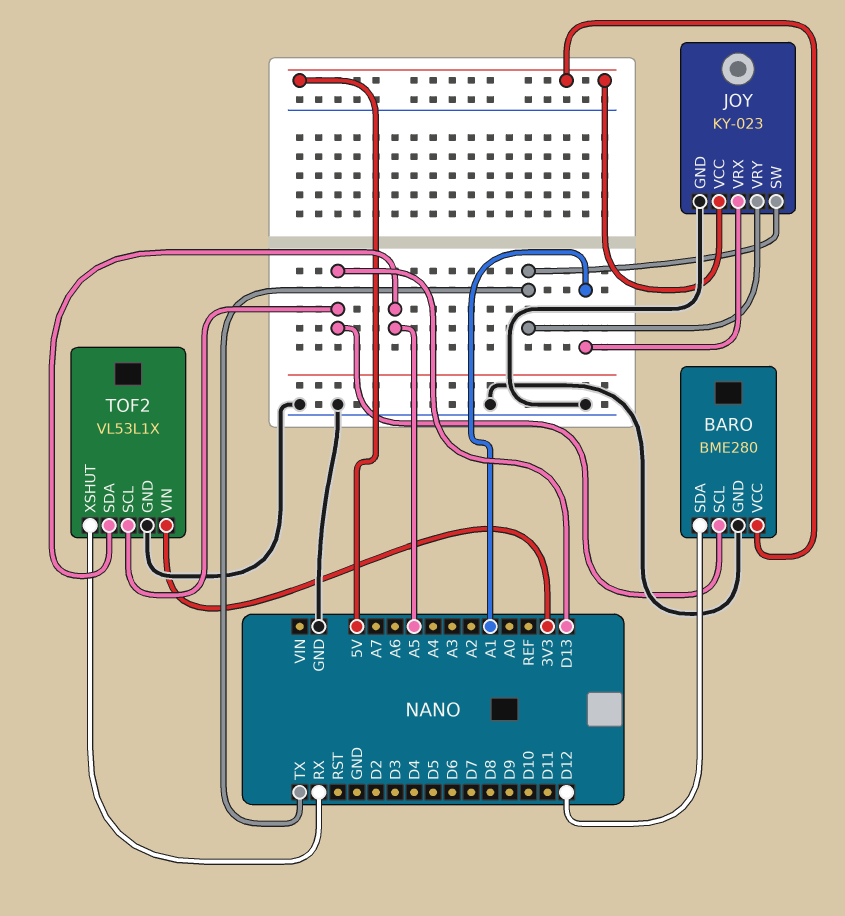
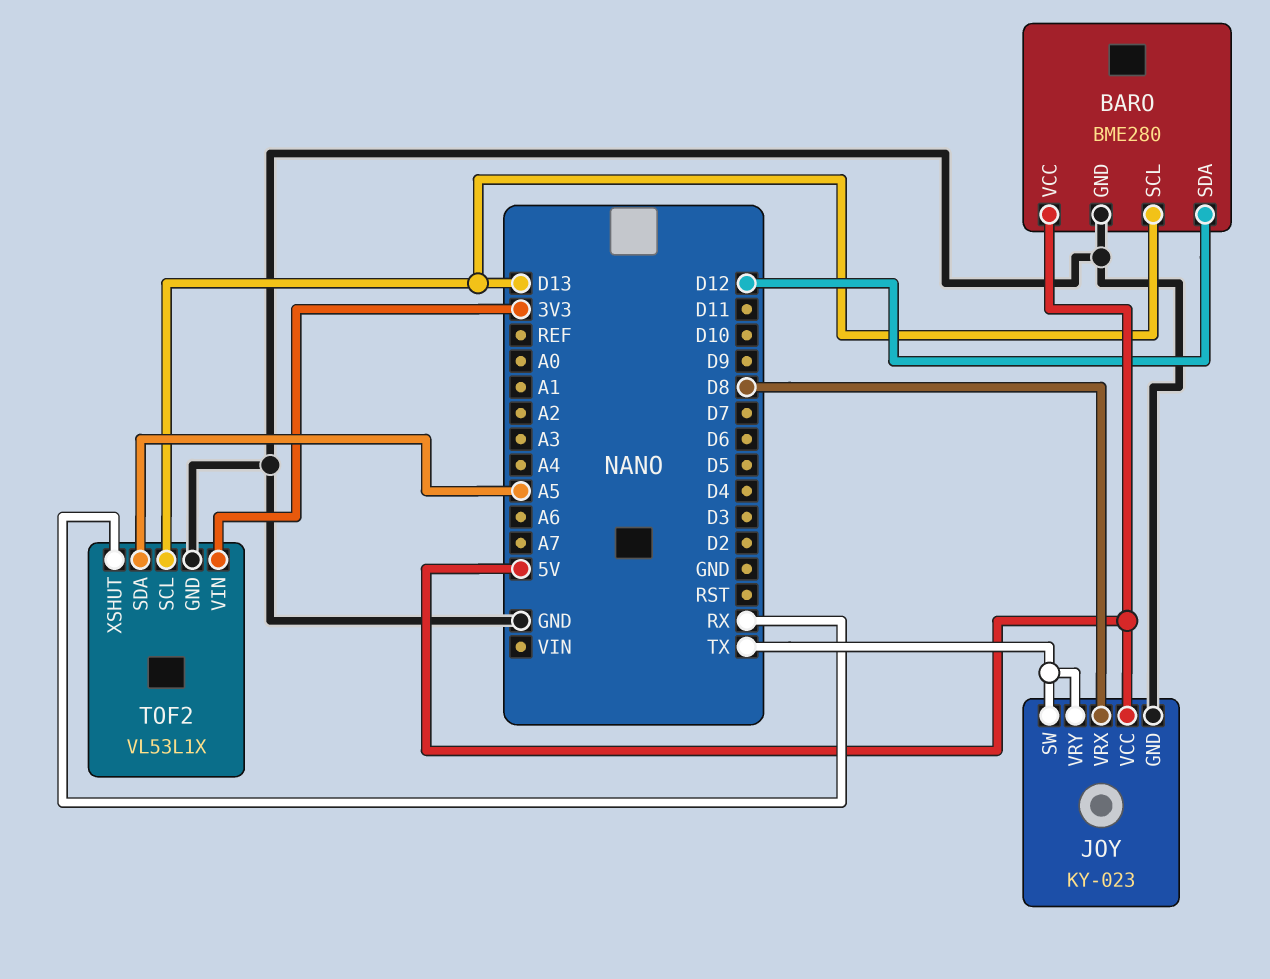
JOY pin VRX: A1 -> D8

